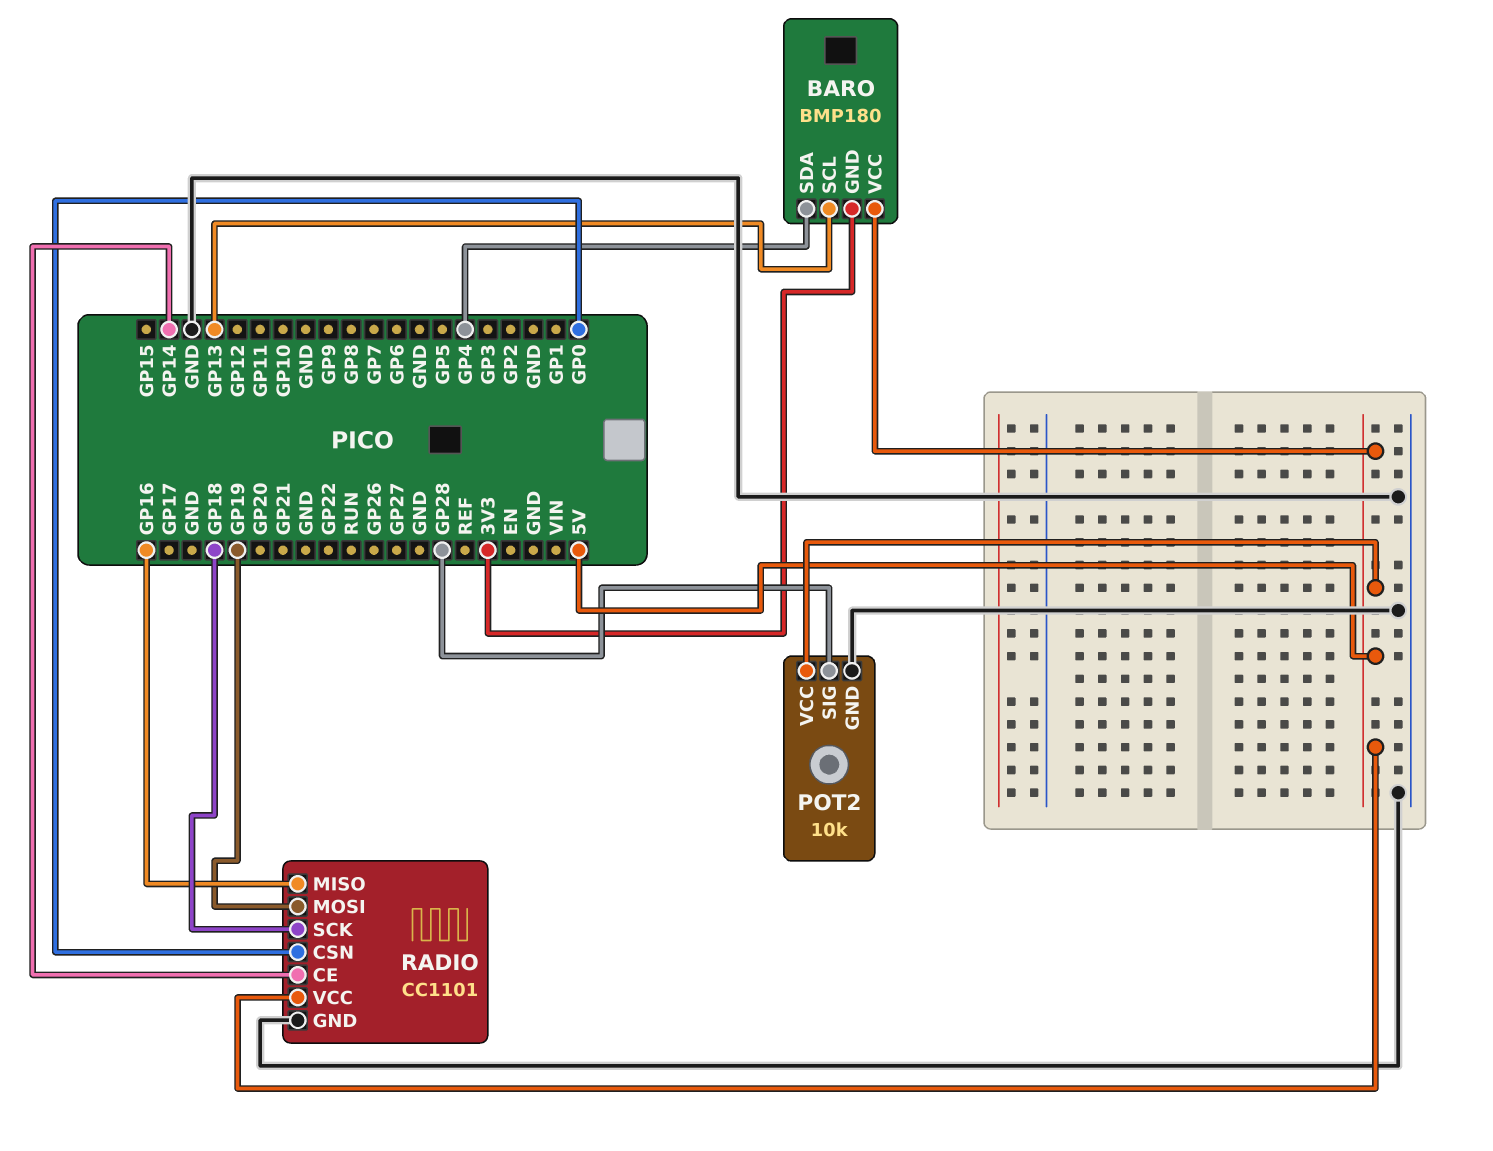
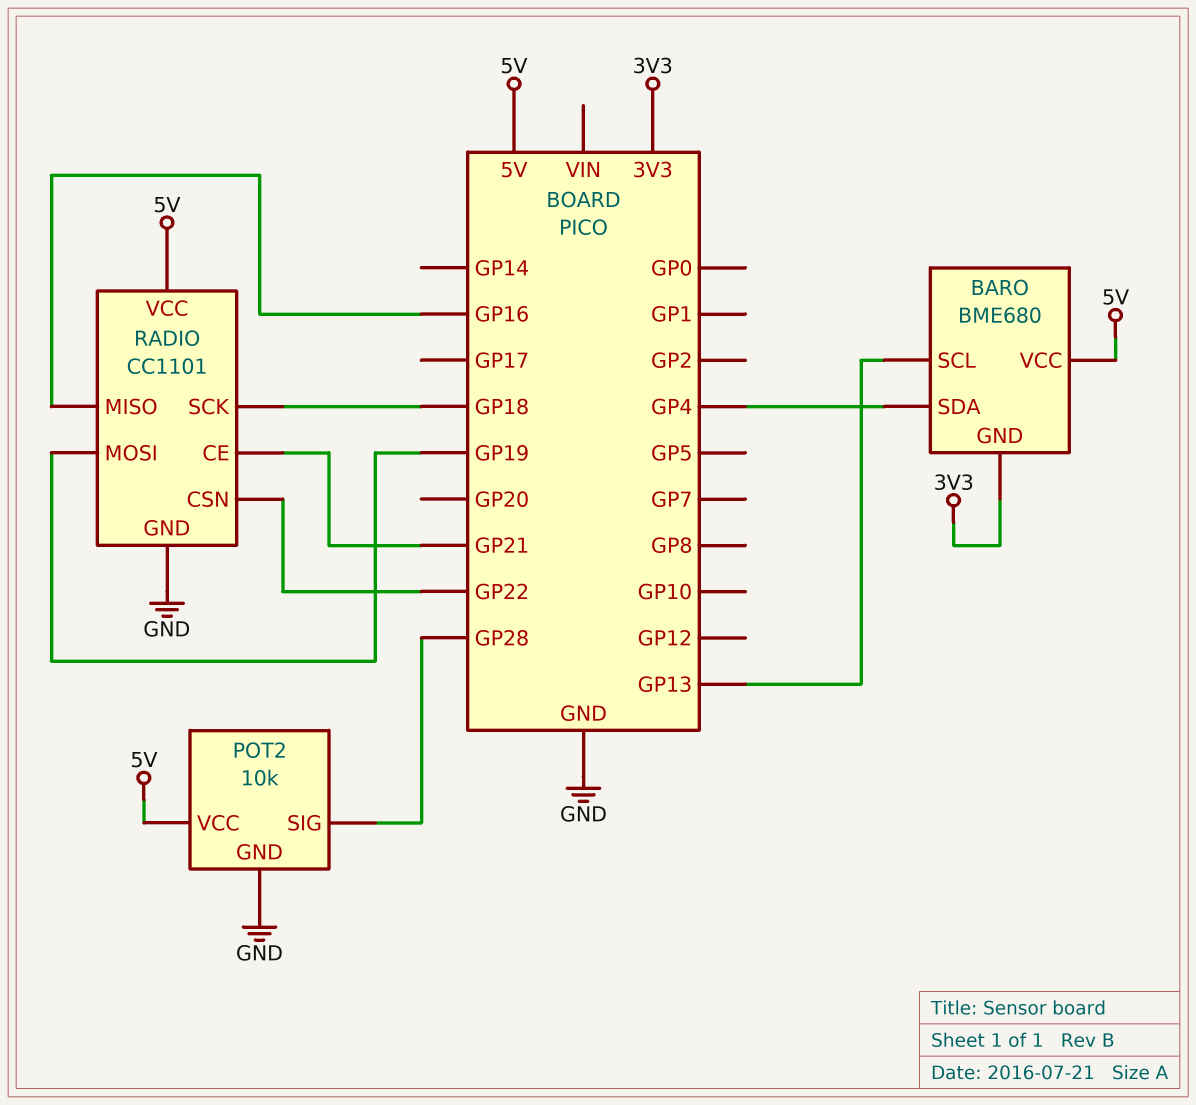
BARO: BMP180 -> BME680
RADIO pin CE: GP14 -> GP21
RADIO pin CSN: GP0 -> GP22

